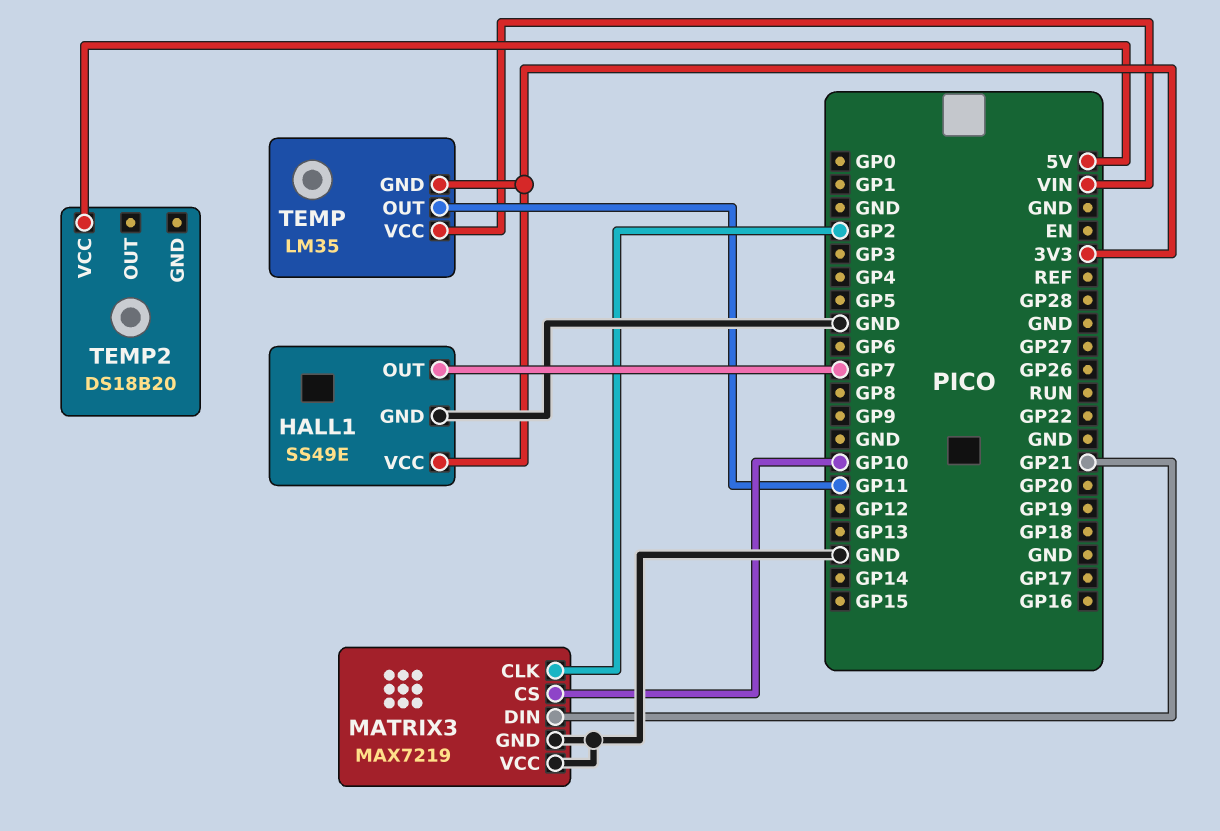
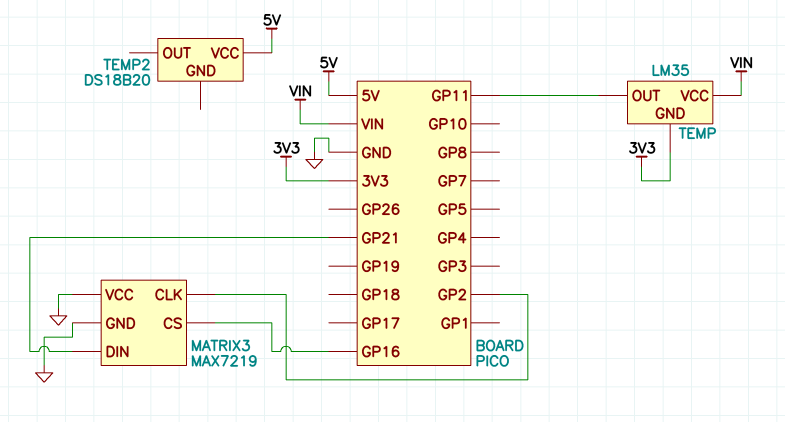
HALL1: SS49E -> none
HALL1 pin GND: GND -> none
HALL1 pin OUT: GP7 -> none
HALL1 pin VCC: 3V3 -> none
MATRIX3 pin CS: GP10 -> GP16

